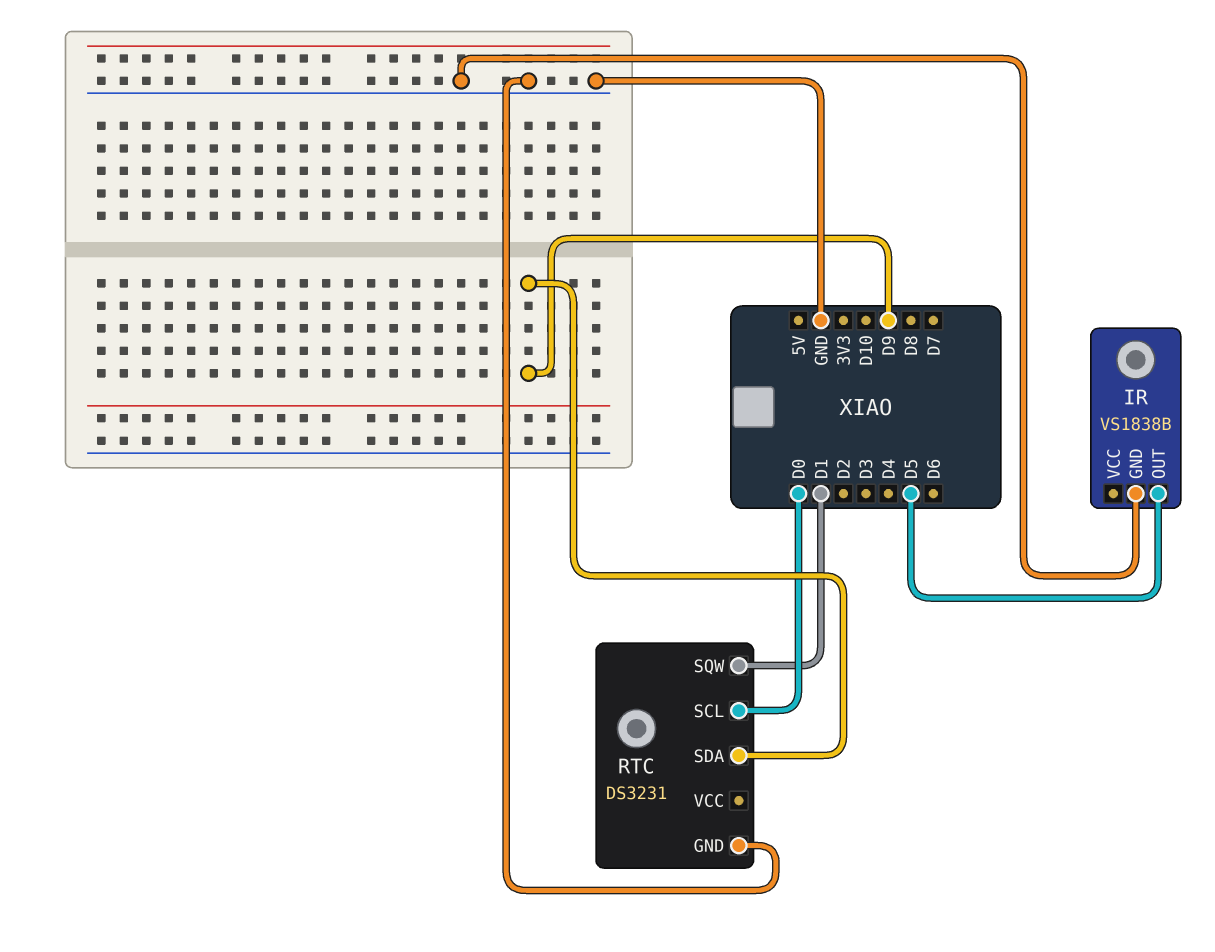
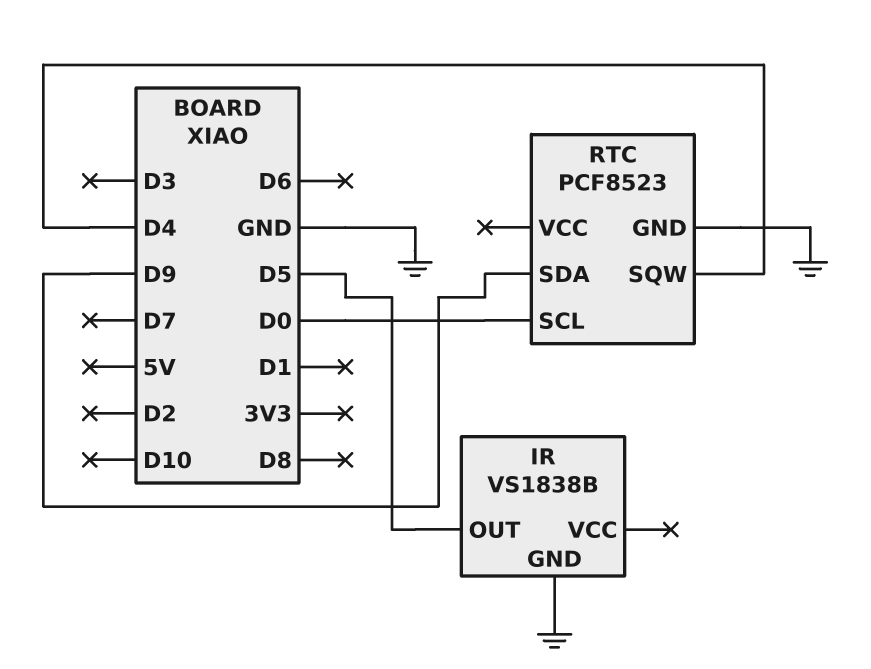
RTC: DS3231 -> PCF8523
RTC pin SQW: D1 -> D4

